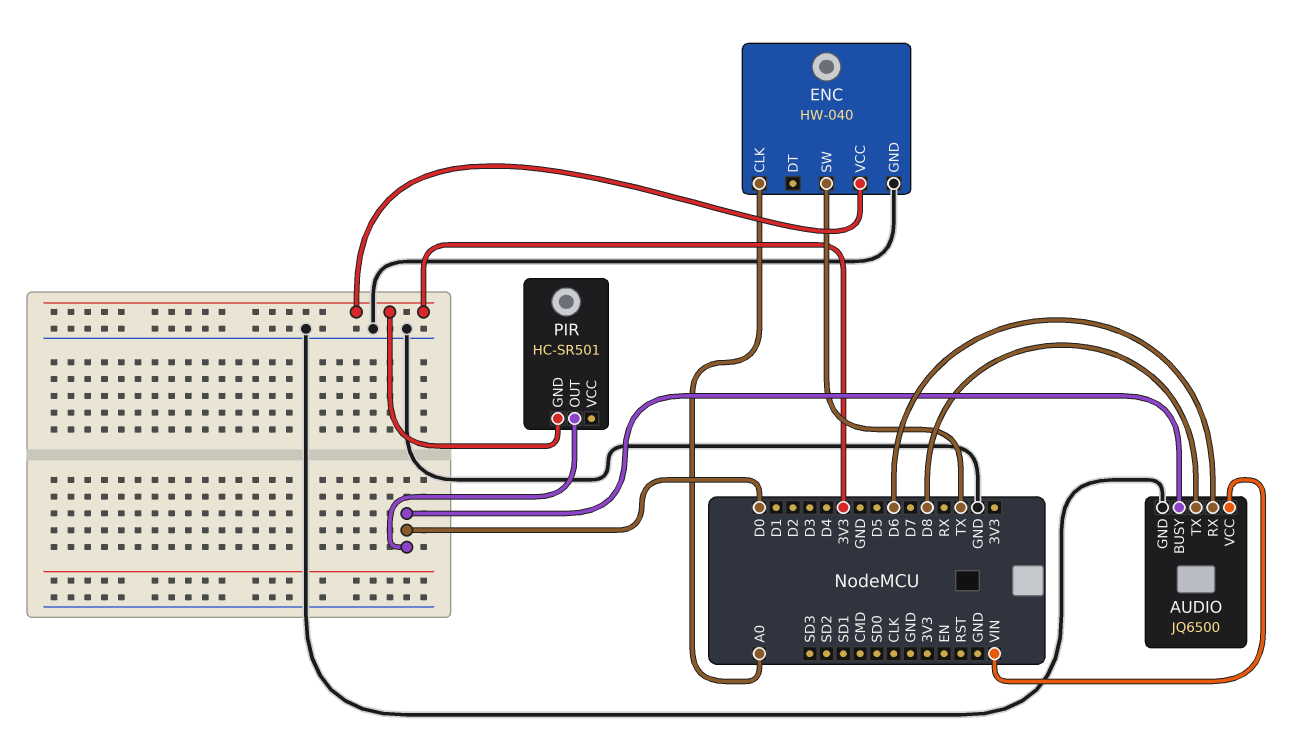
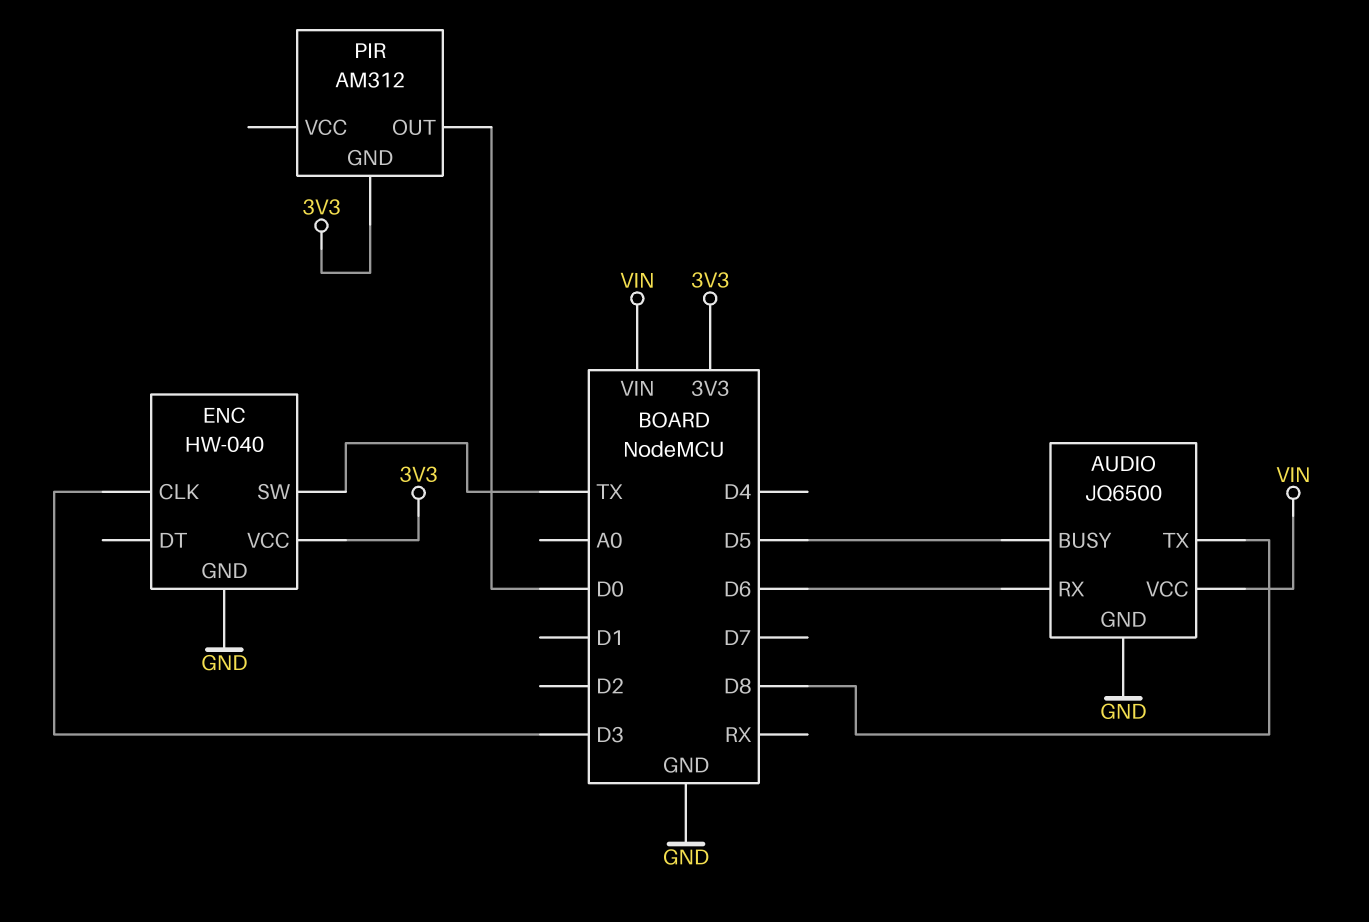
AUDIO pin BUSY: D0 -> D5
ENC pin CLK: A0 -> D3
PIR: HC-SR501 -> AM312

